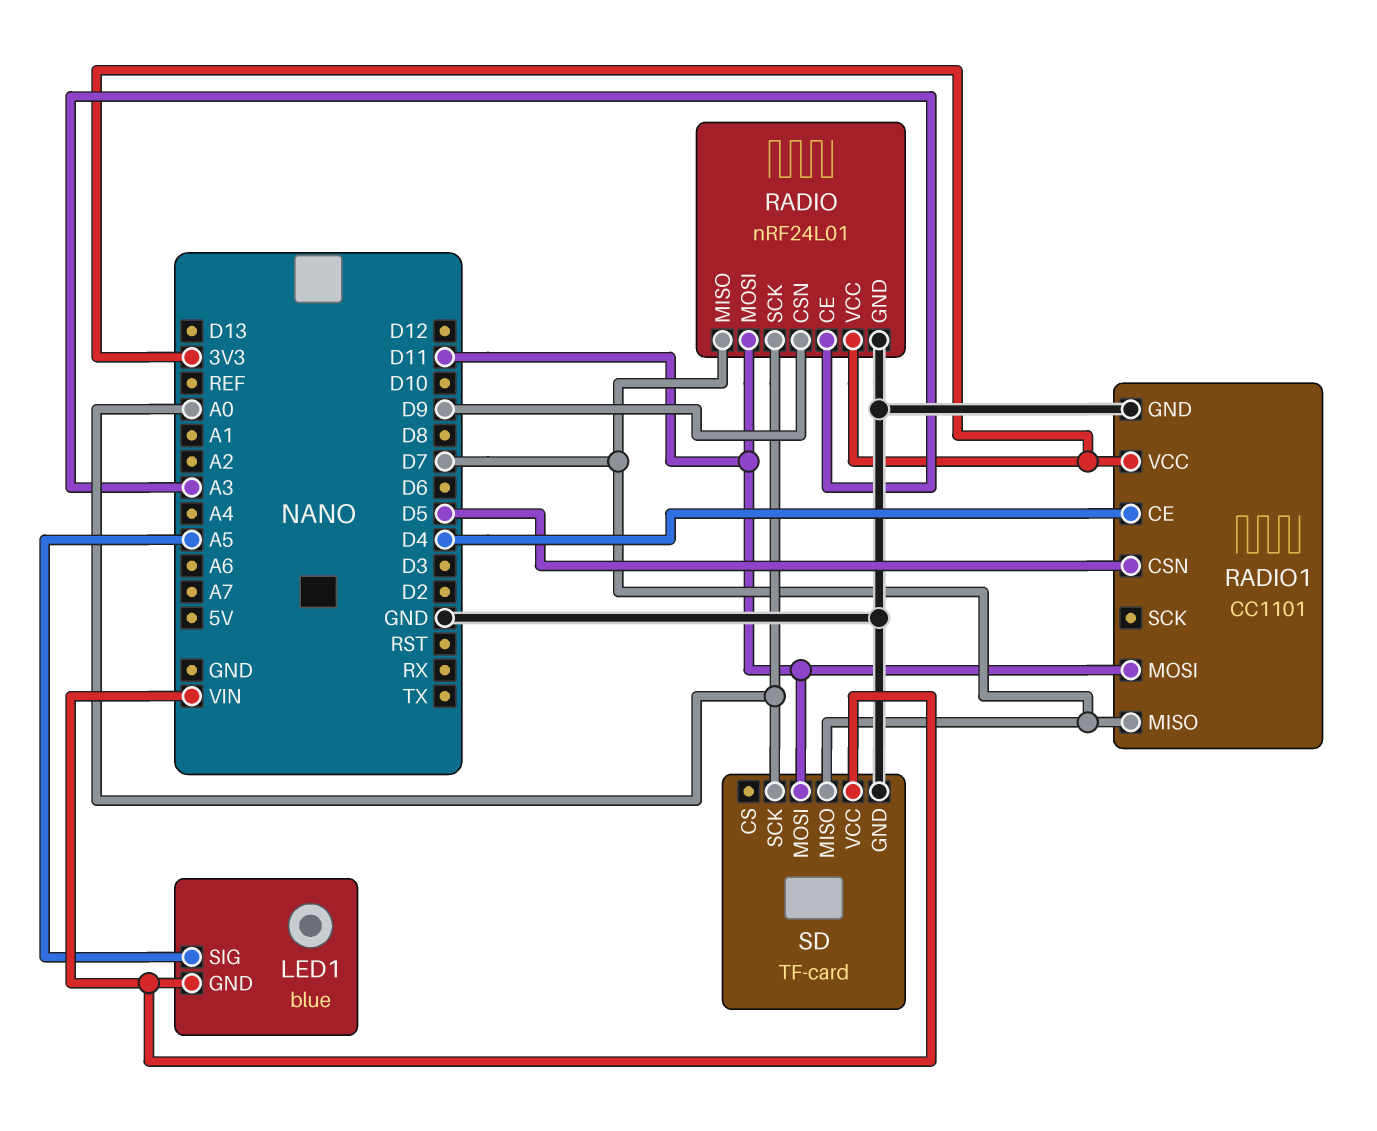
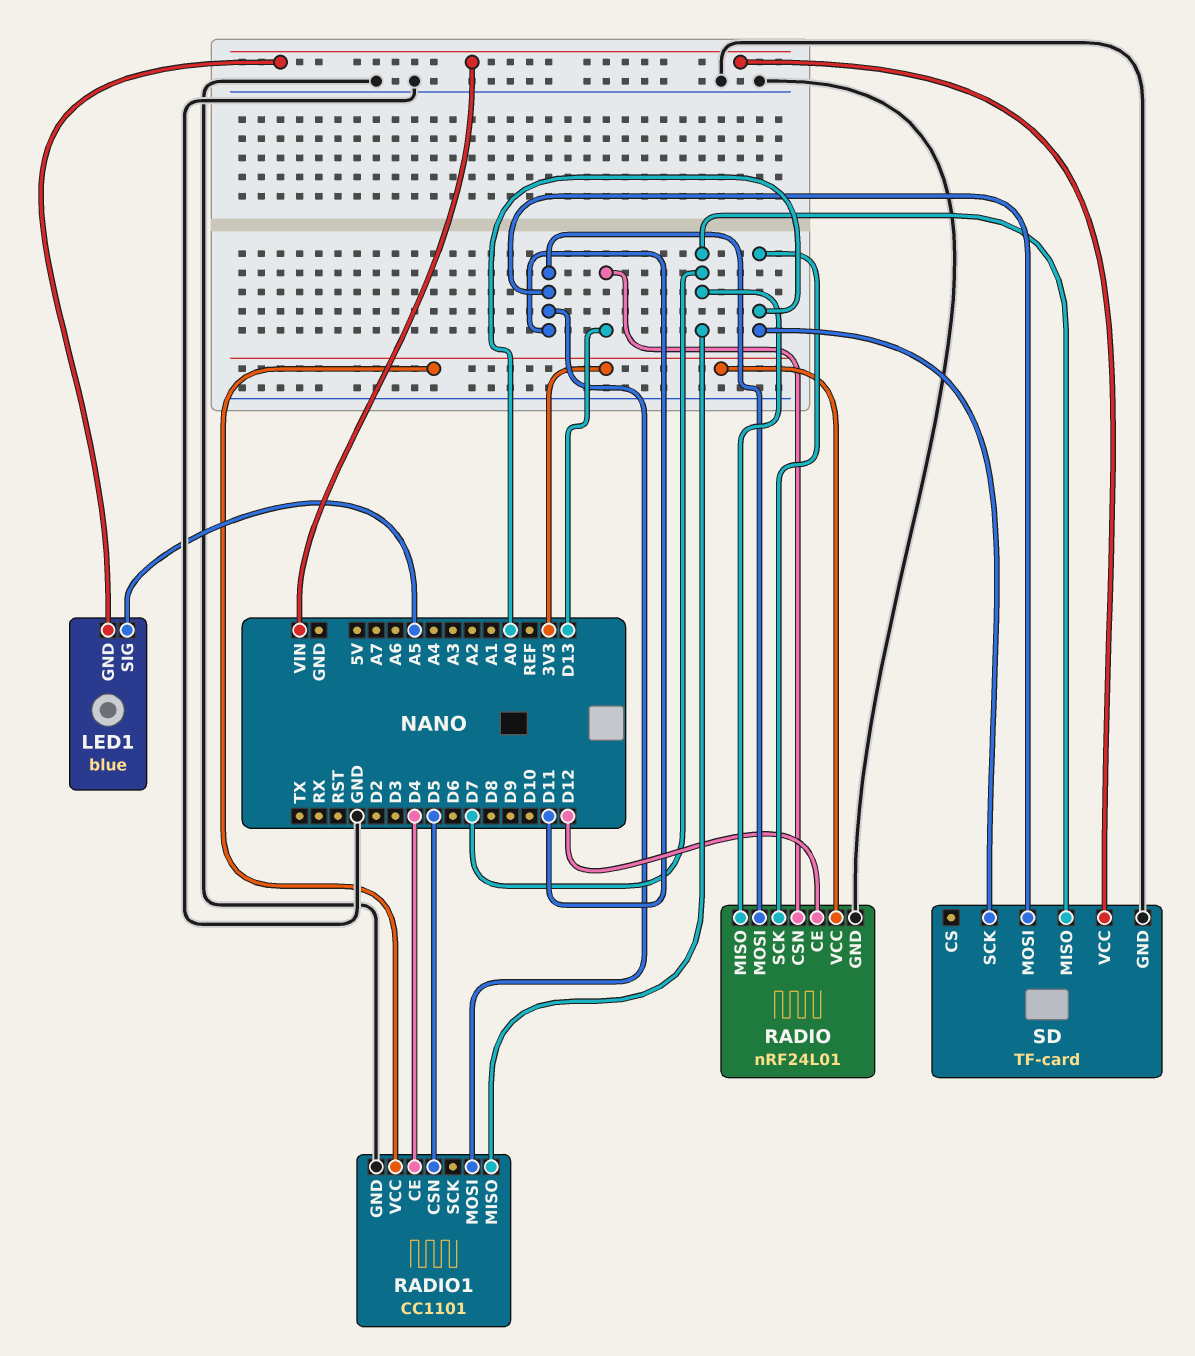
RADIO pin CE: A3 -> D12
RADIO pin CSN: D9 -> D13

